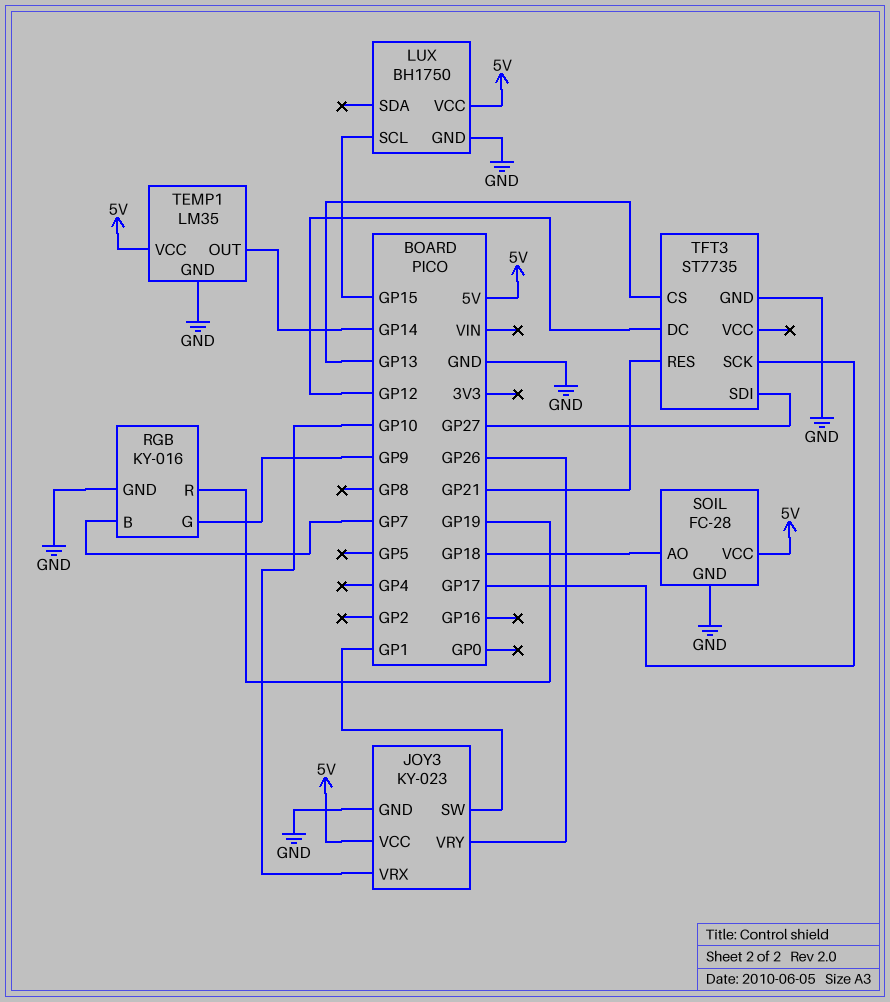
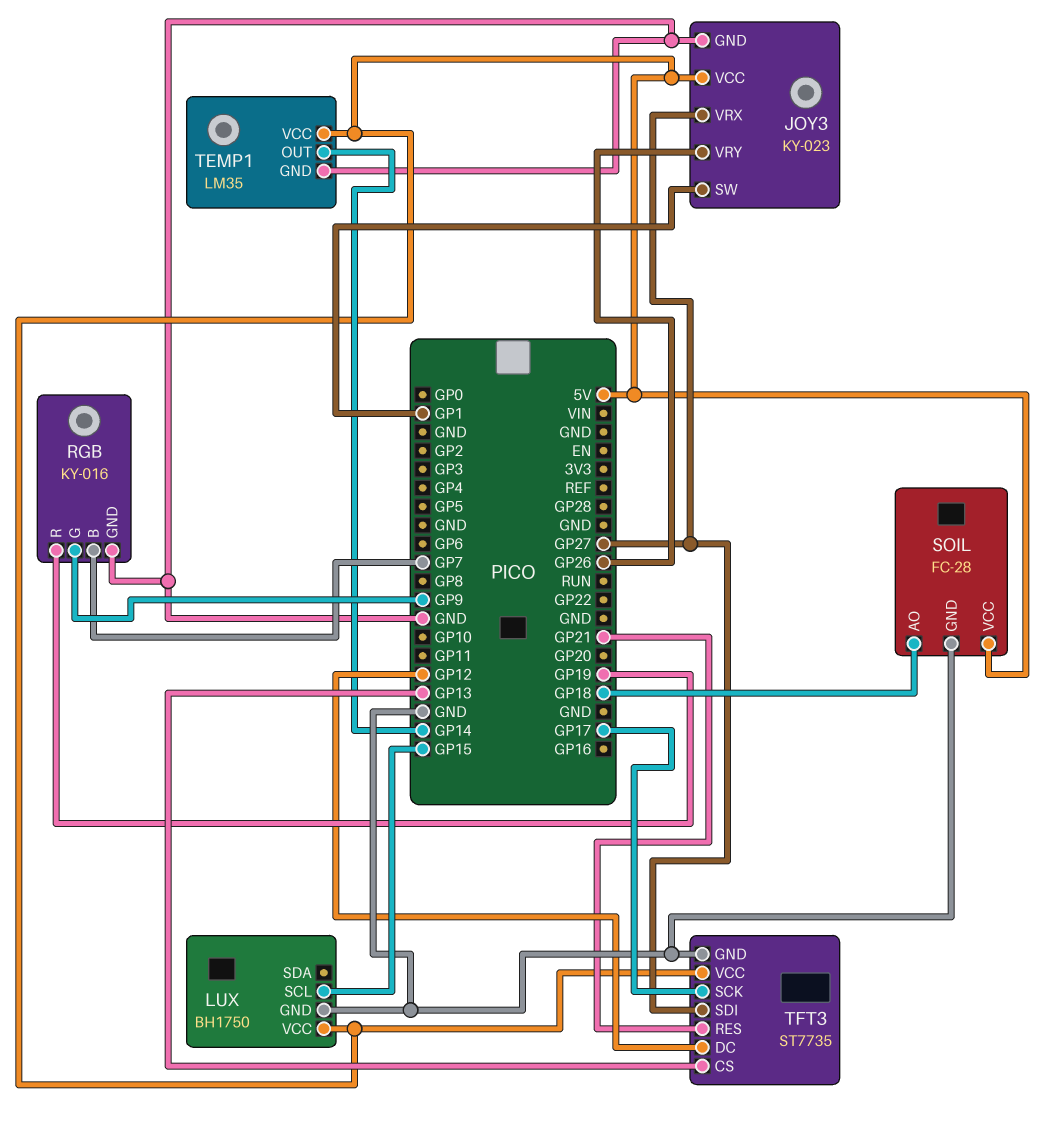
JOY3 pin VRX: GP10 -> GP27
TFT3 pin VCC: none -> 5V

